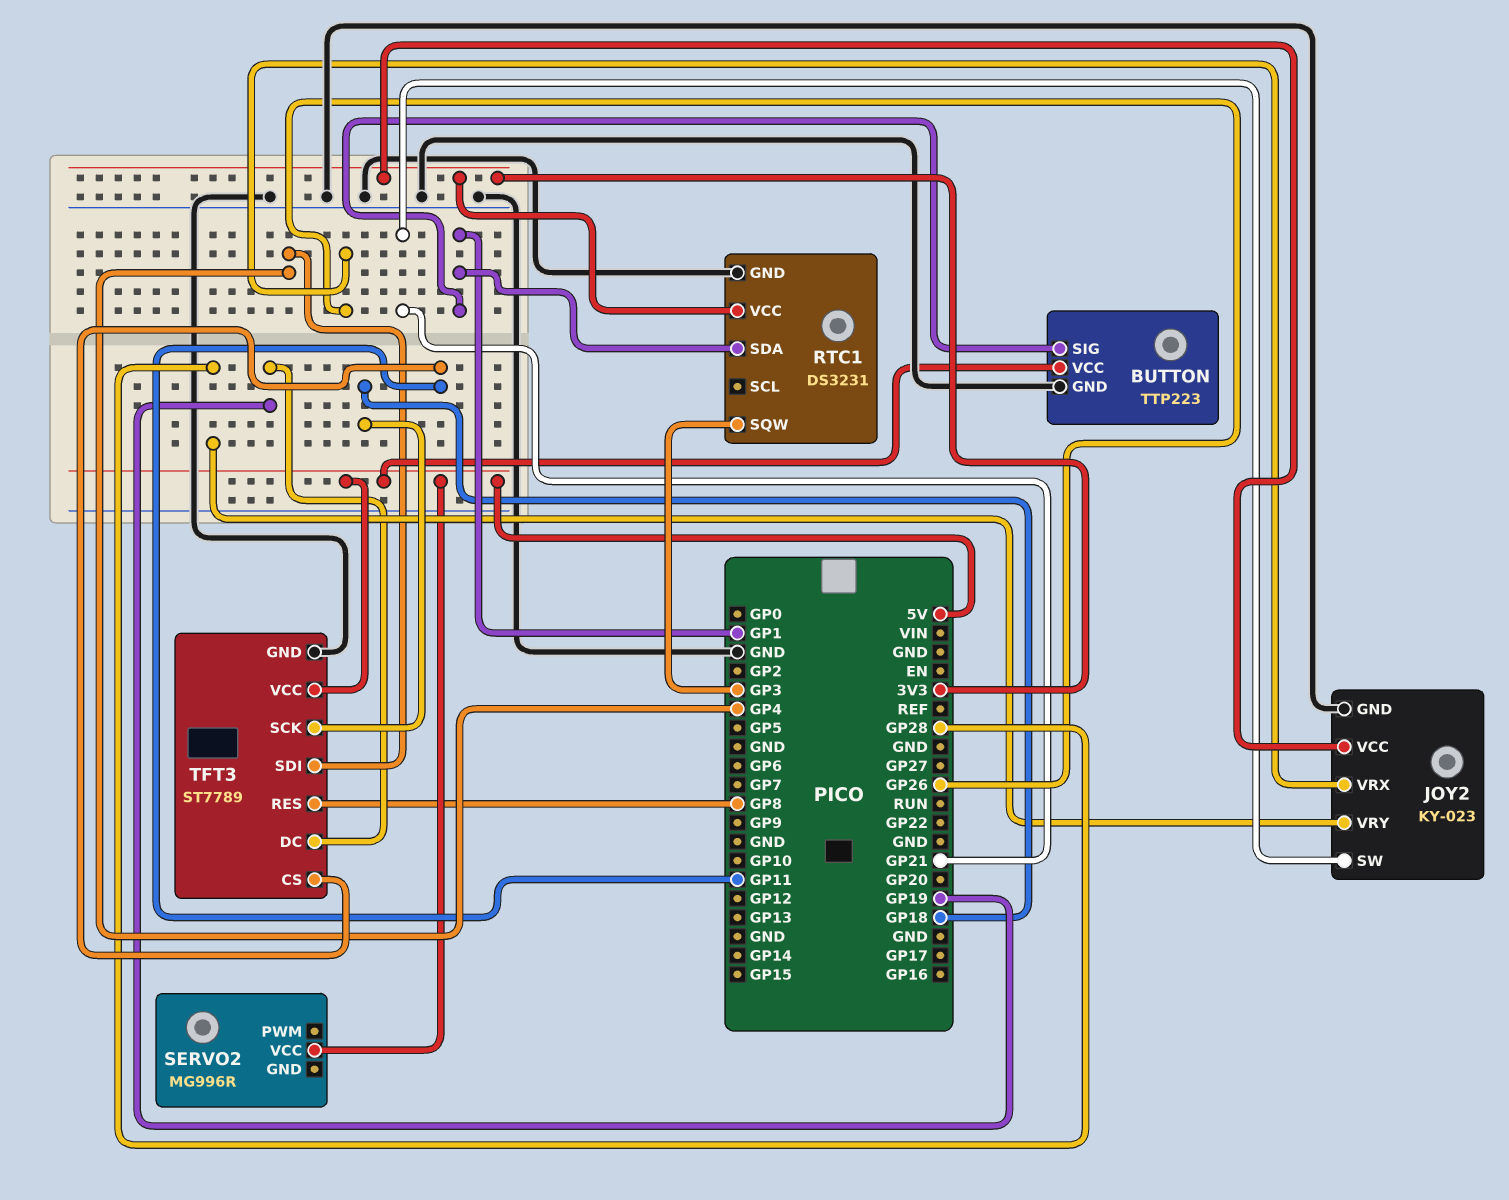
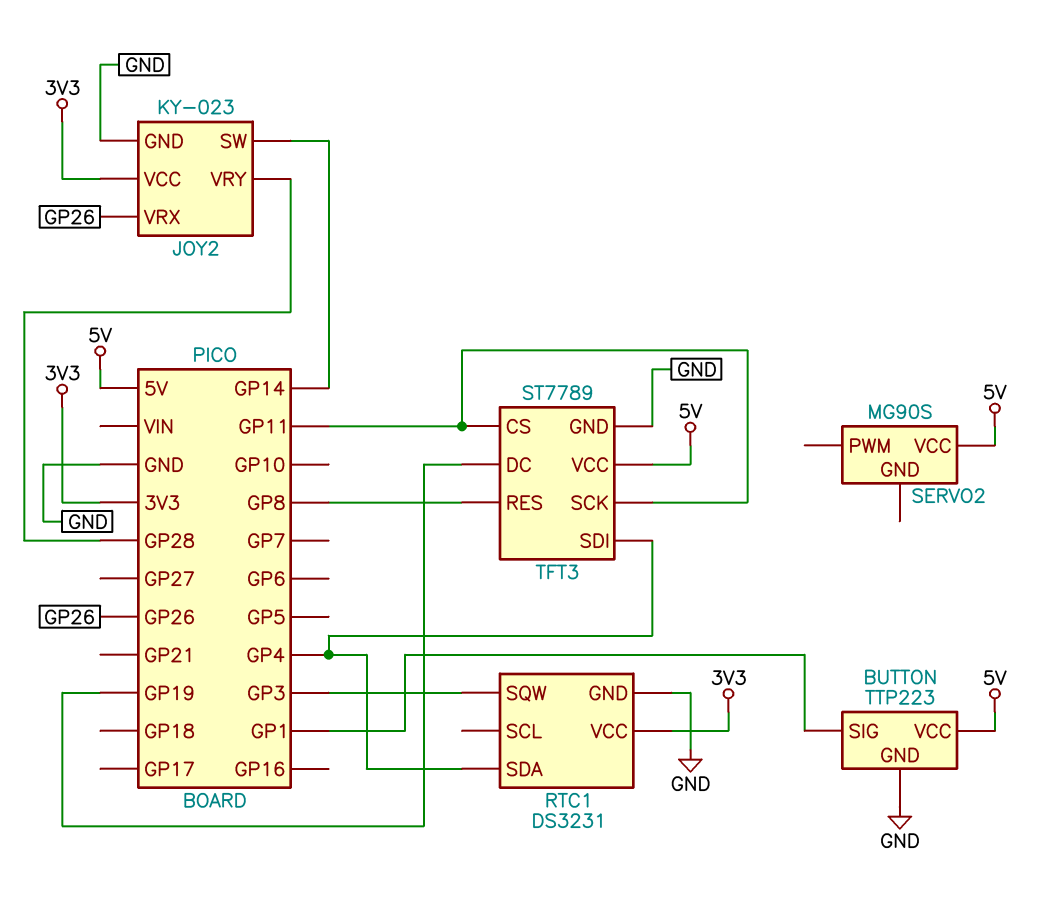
JOY2 pin SW: GP21 -> GP14
RTC1 pin SDA: GP1 -> GP4
SERVO2: MG996R -> MG90S
TFT3 pin SCK: GP18 -> GP11

